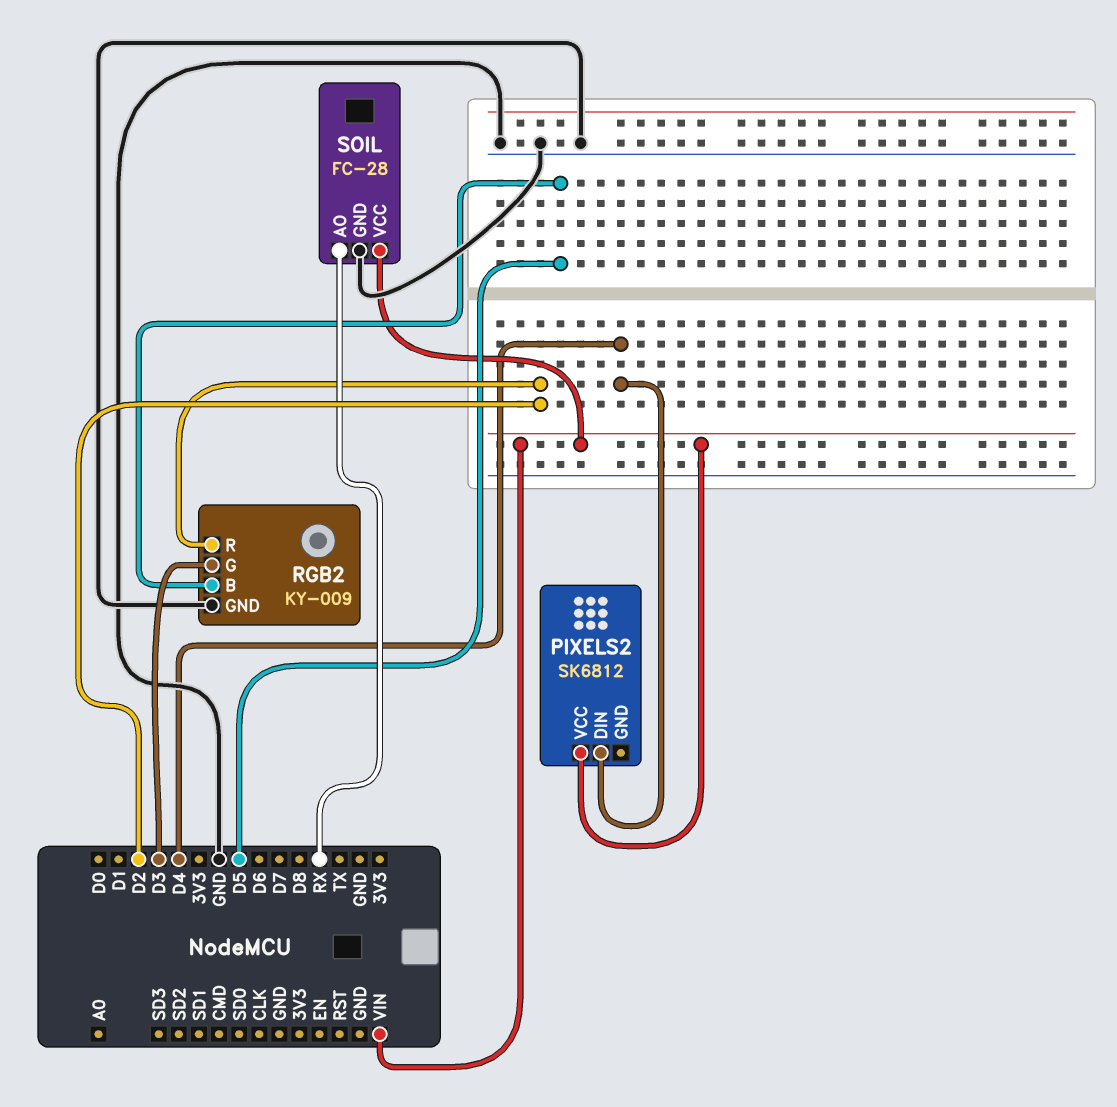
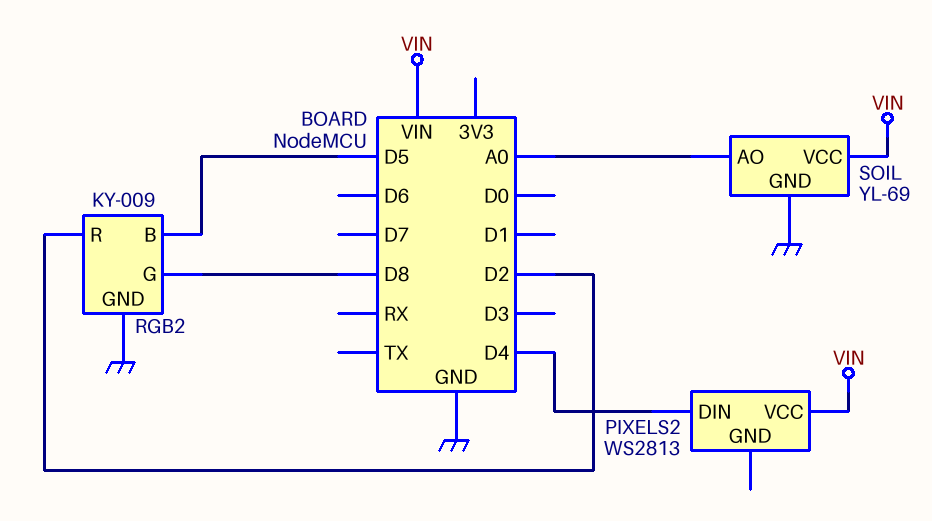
PIXELS2: SK6812 -> WS2813
RGB2 pin G: D3 -> D8
SOIL: FC-28 -> YL-69
SOIL pin AO: RX -> A0

